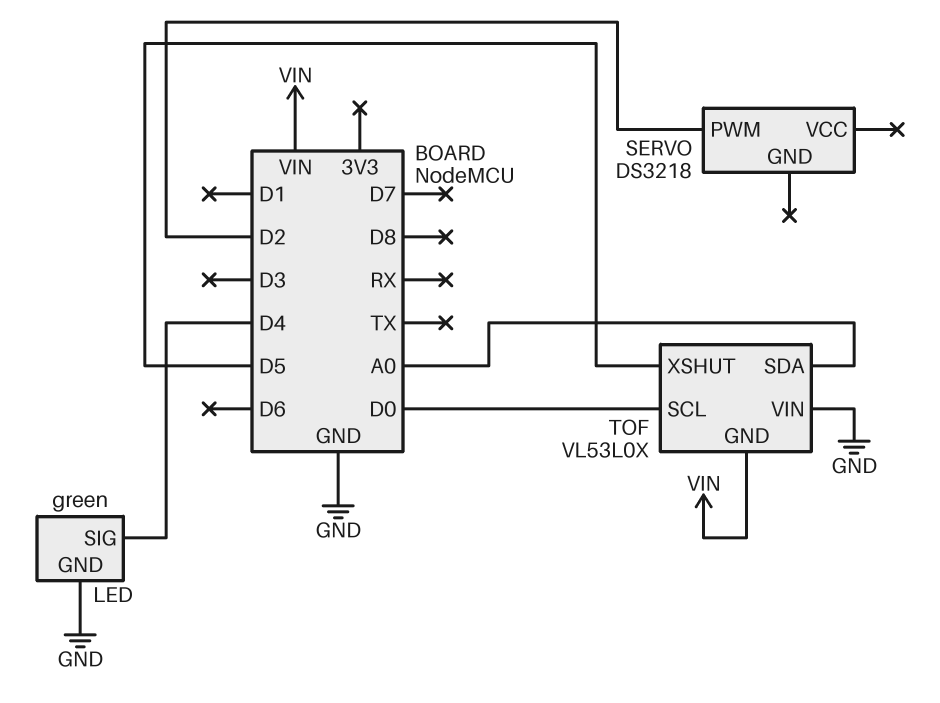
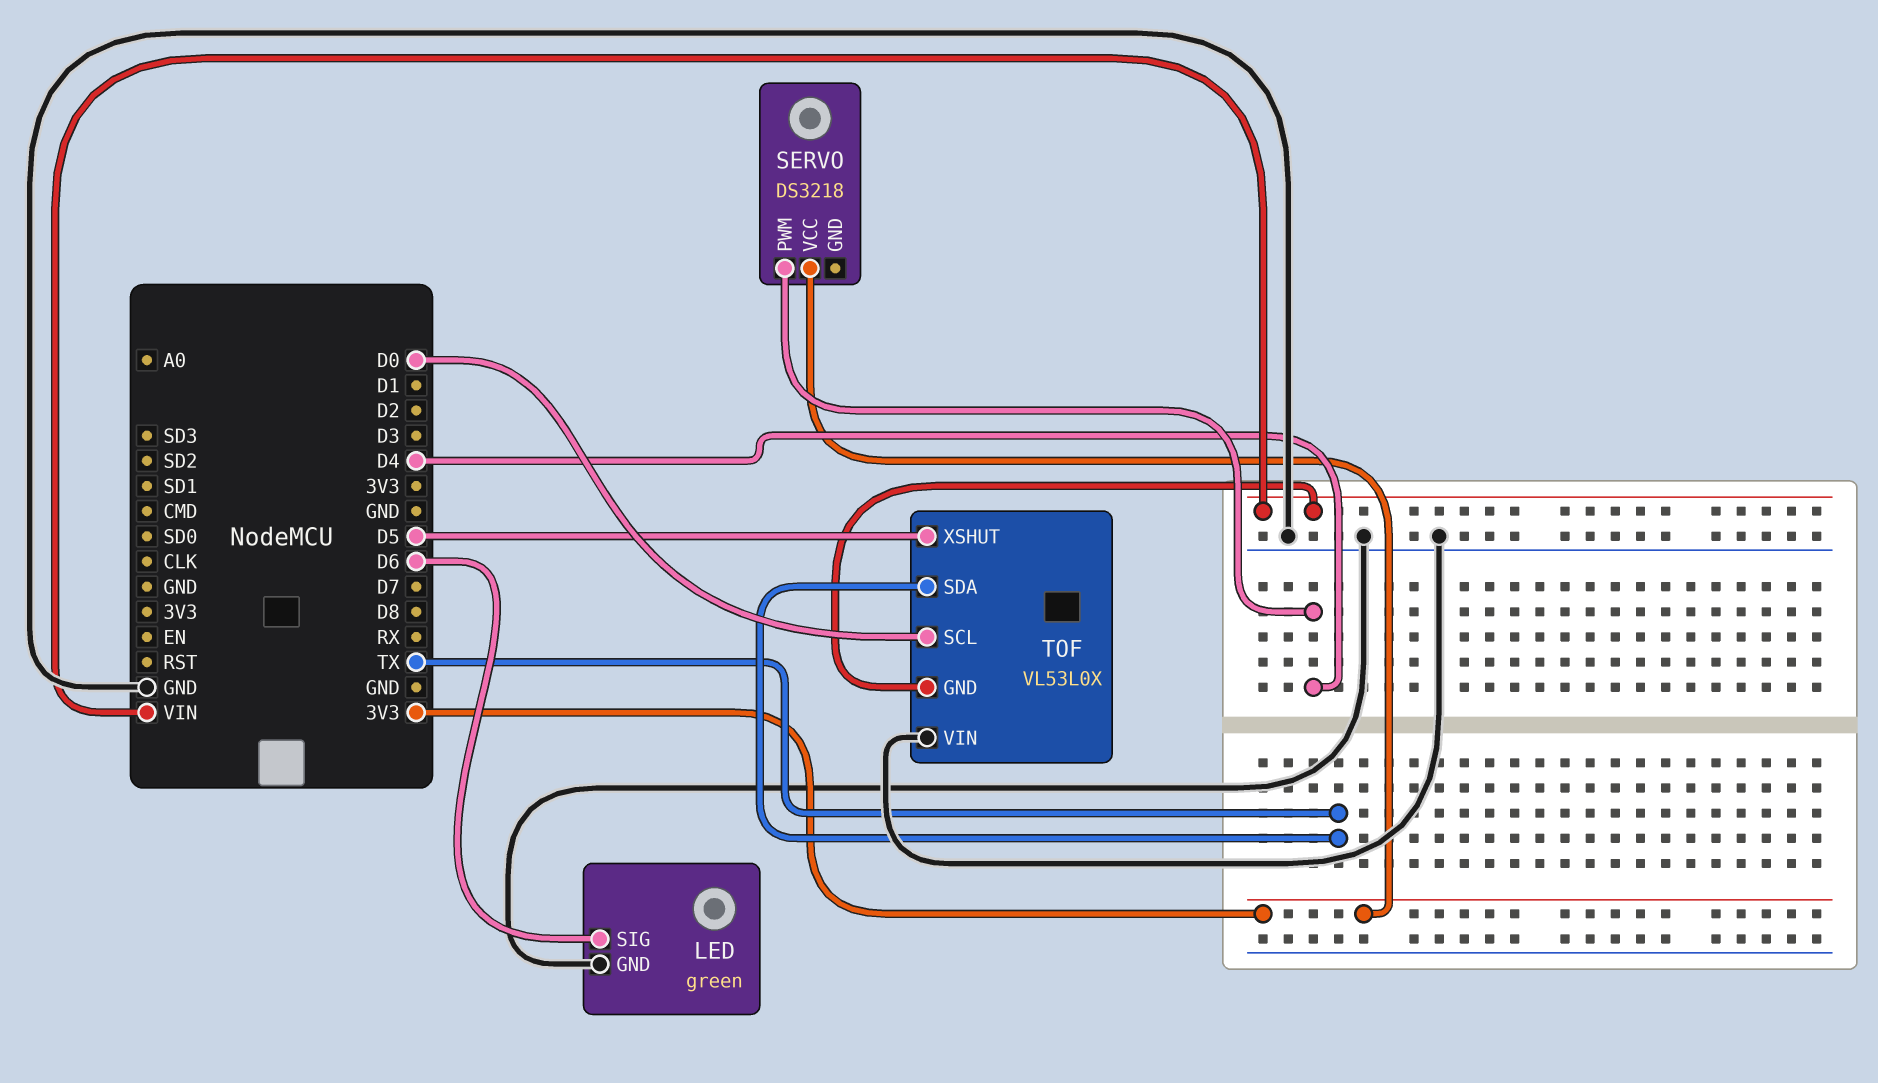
LED pin SIG: D4 -> D6
SERVO pin PWM: D2 -> D4
SERVO pin VCC: none -> 3V3
TOF pin SDA: A0 -> TX

